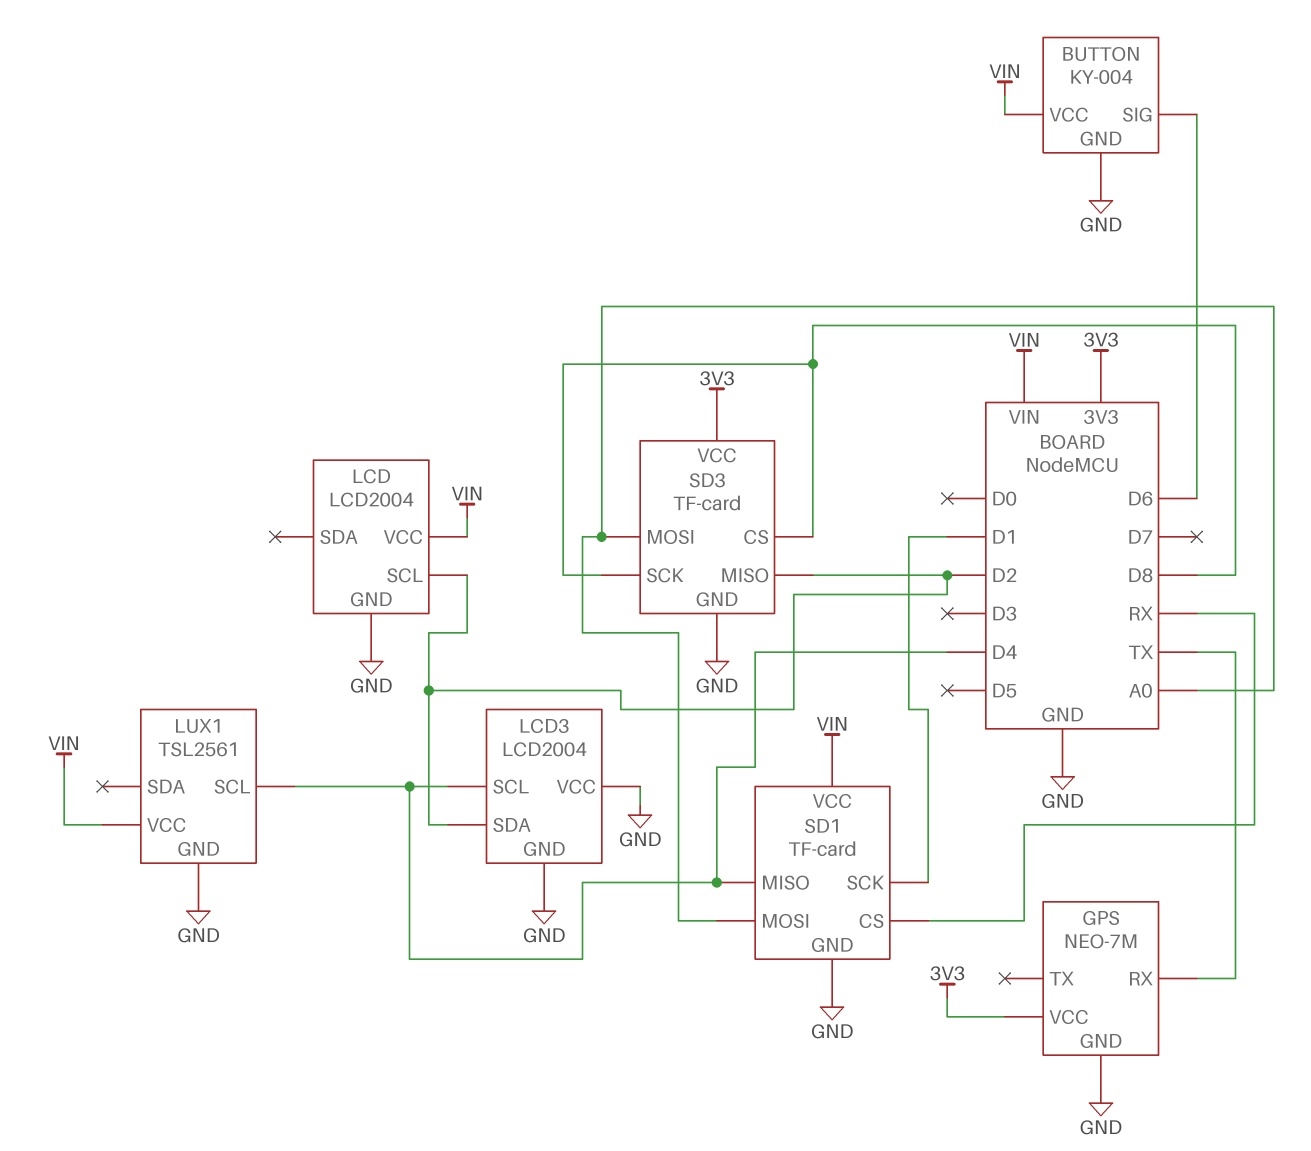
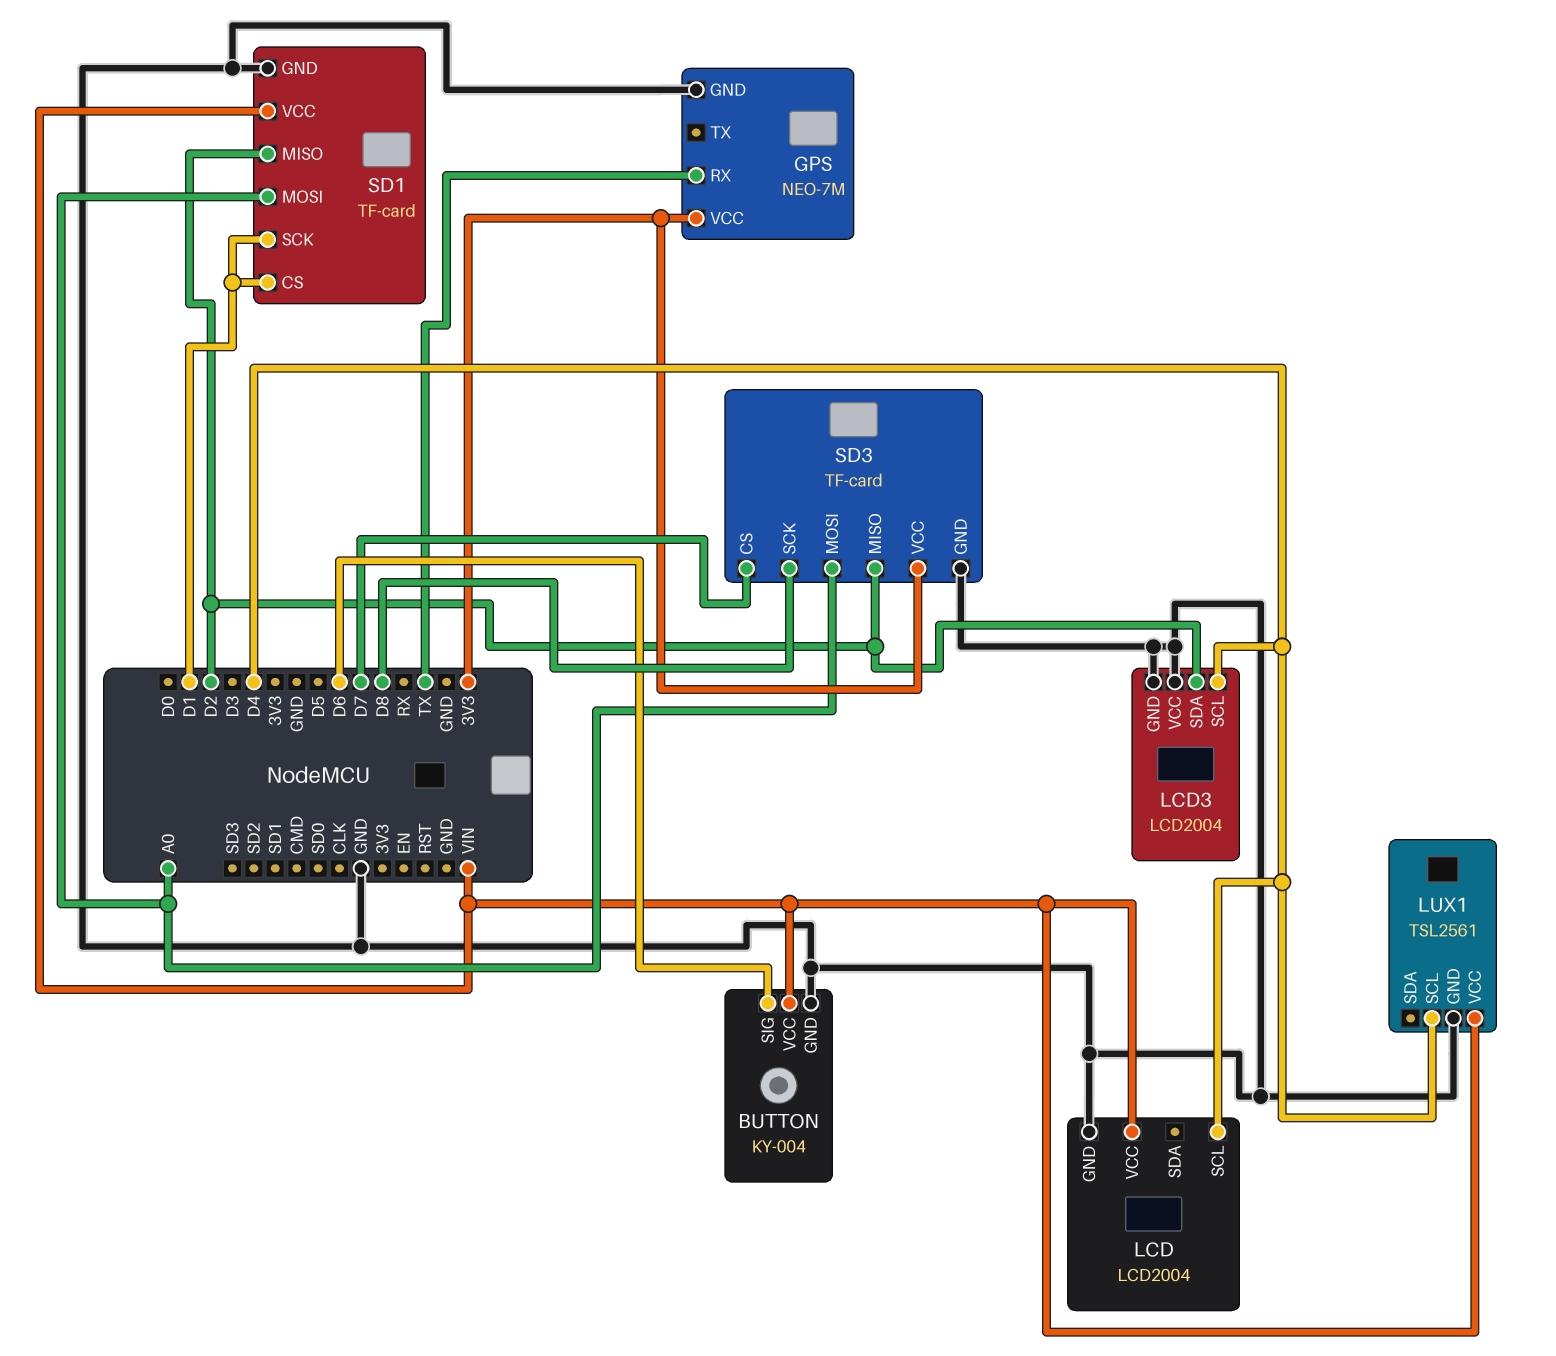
LCD pin SCL: D2 -> D4
SD1 pin CS: RX -> D1
SD1 pin MISO: D4 -> D2
SD3 pin CS: D8 -> D7

